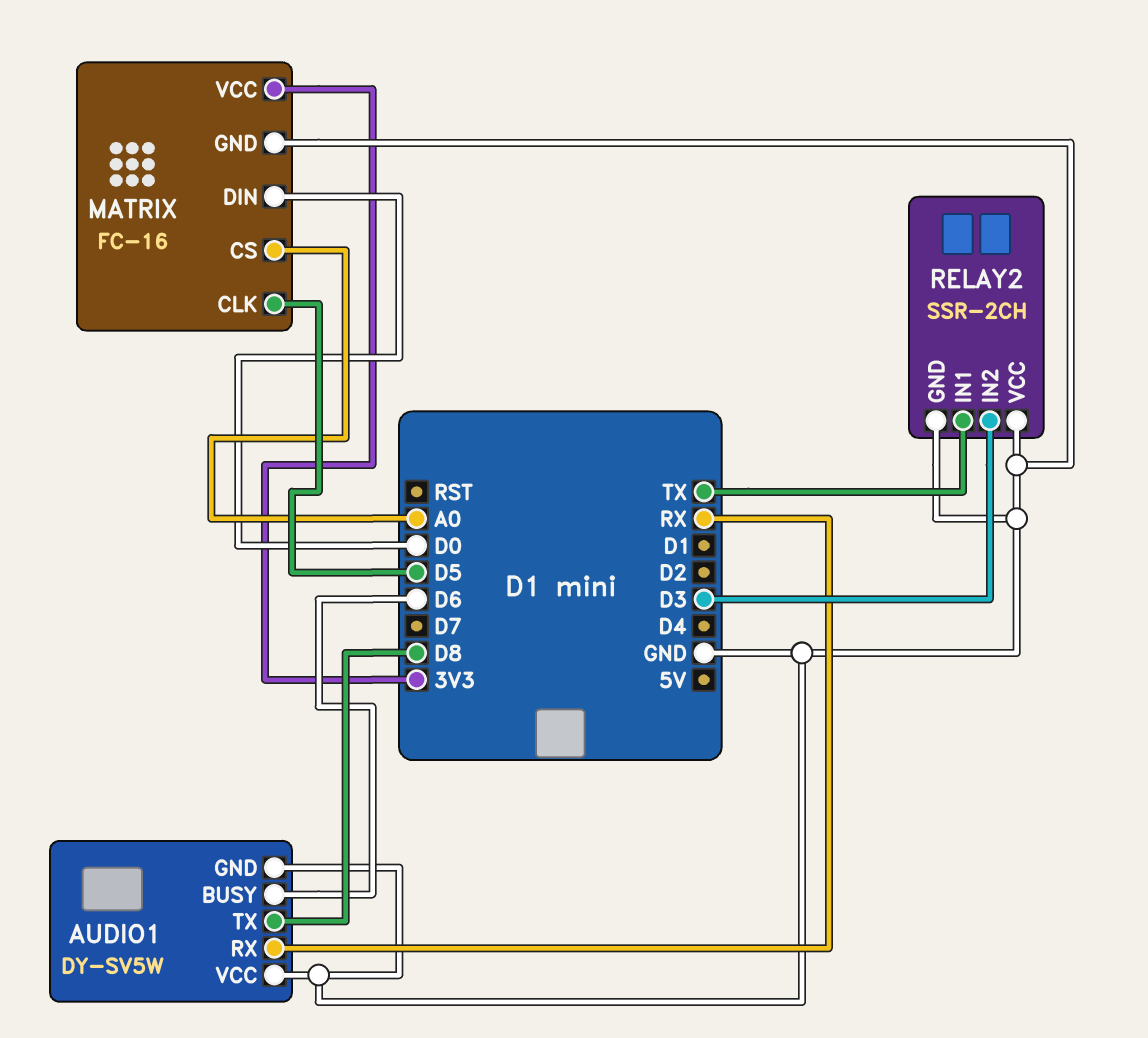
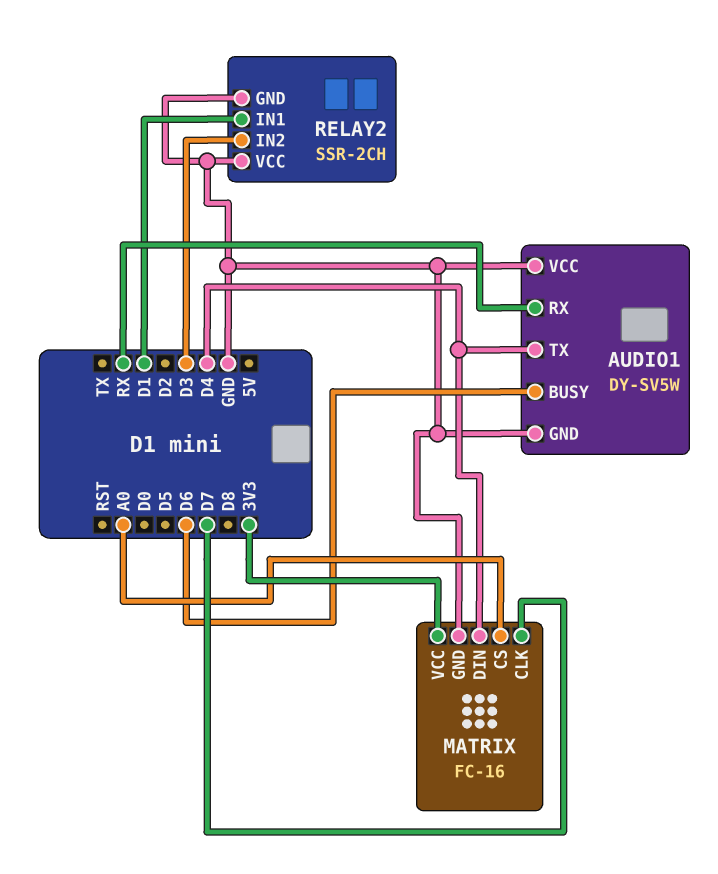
AUDIO1 pin TX: D8 -> D4
MATRIX pin CLK: D5 -> D7
MATRIX pin DIN: D0 -> D4
RELAY2 pin IN1: TX -> D1

